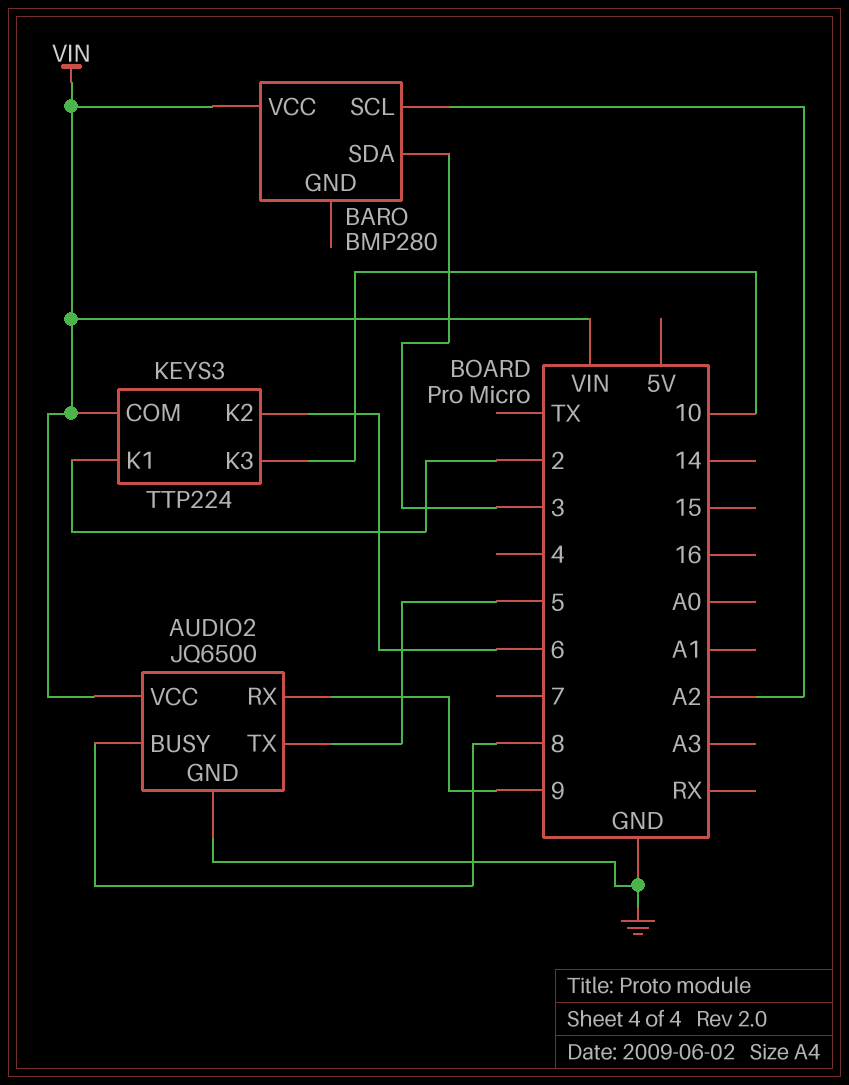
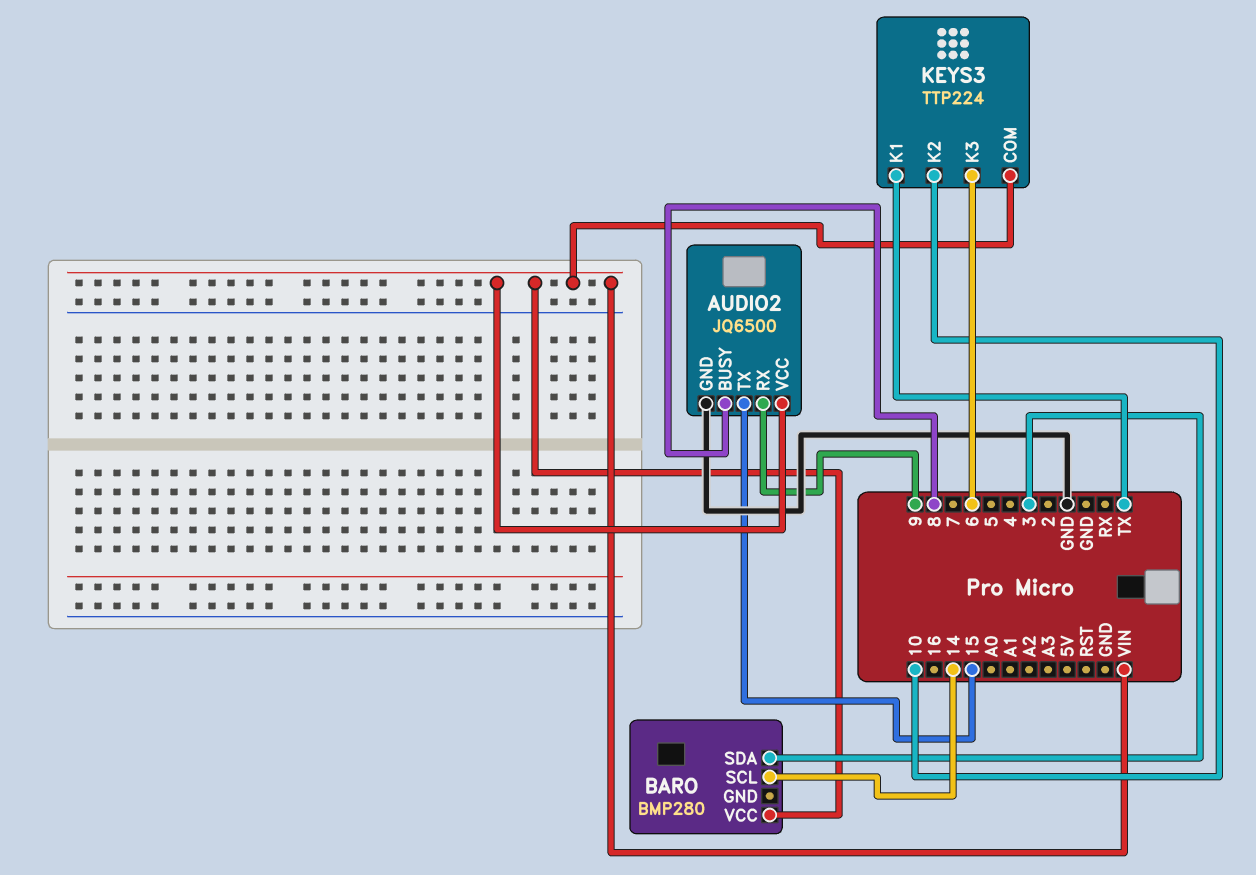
AUDIO2 pin TX: 5 -> 15
BARO pin SCL: A2 -> 14
KEYS3 pin K1: 2 -> TX
KEYS3 pin K2: 6 -> 10
KEYS3 pin K3: 10 -> 6

